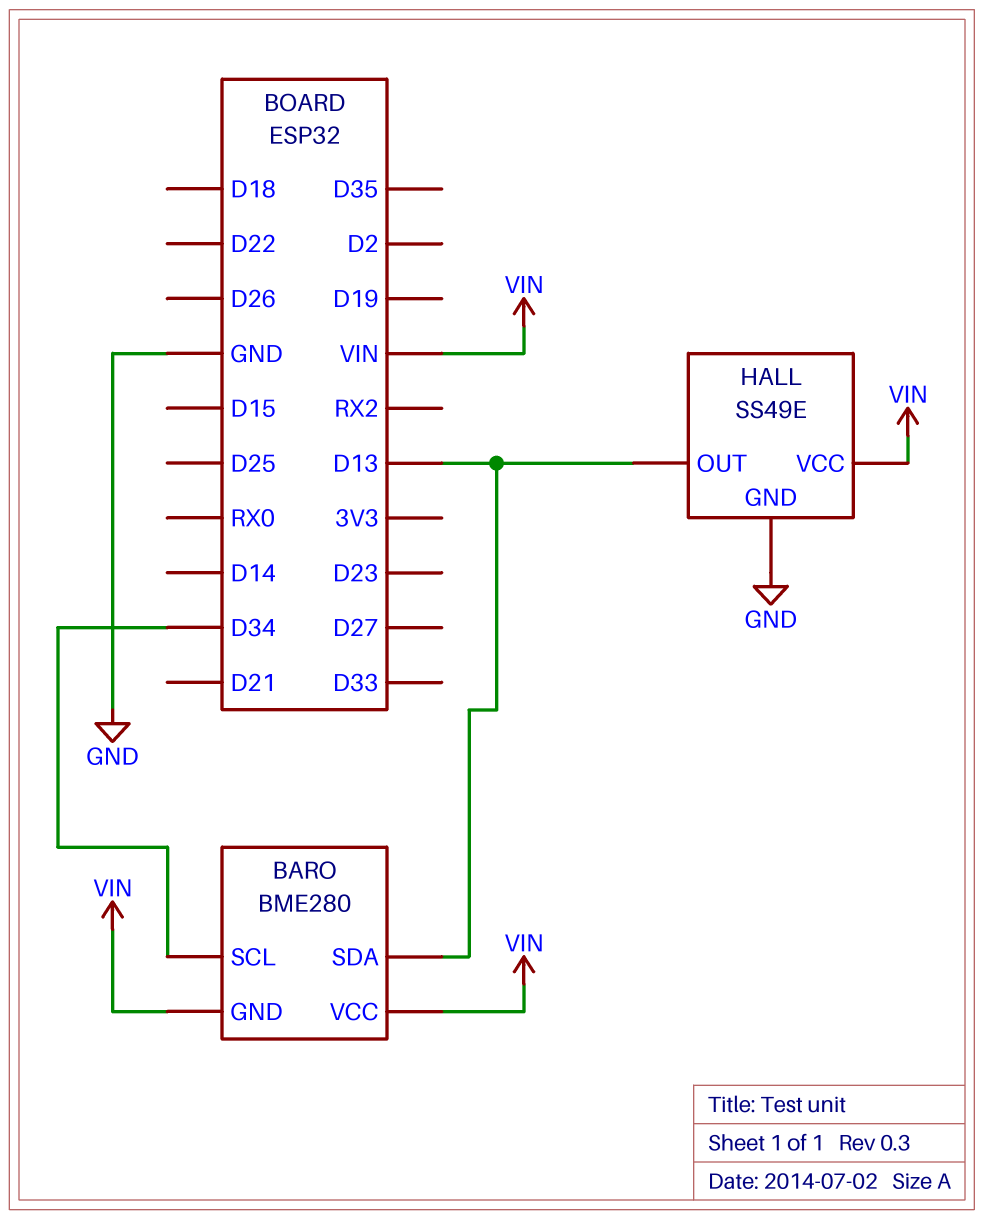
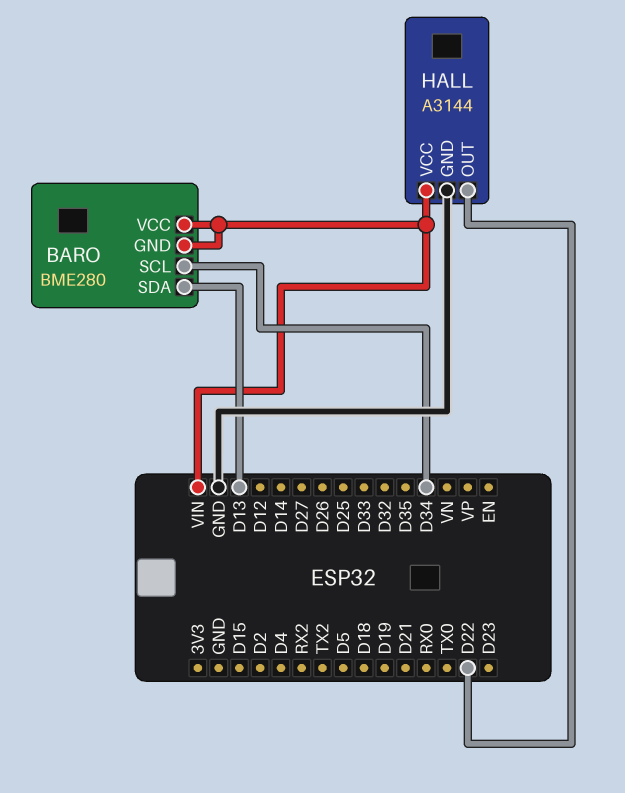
HALL: SS49E -> A3144
HALL pin OUT: D13 -> D22

